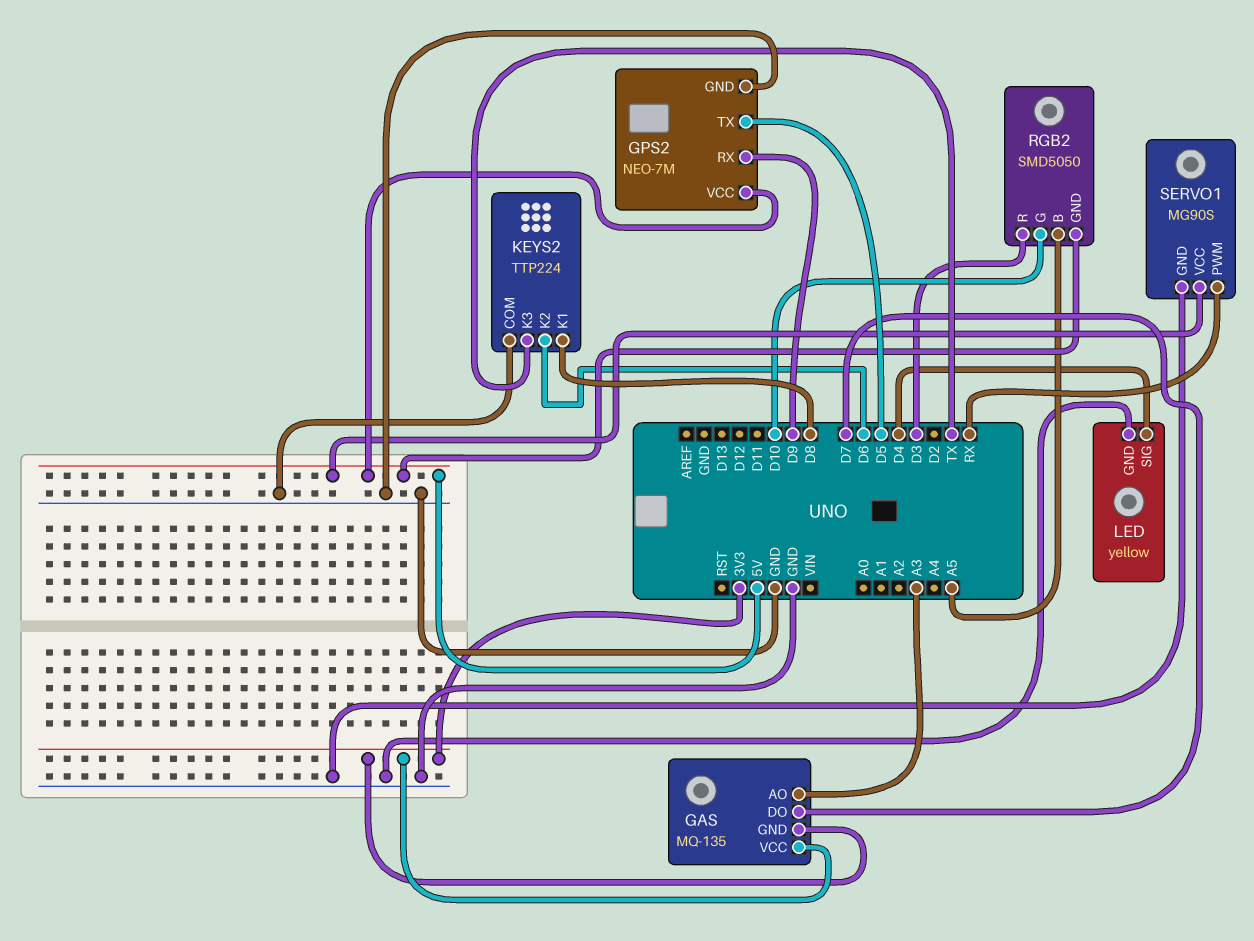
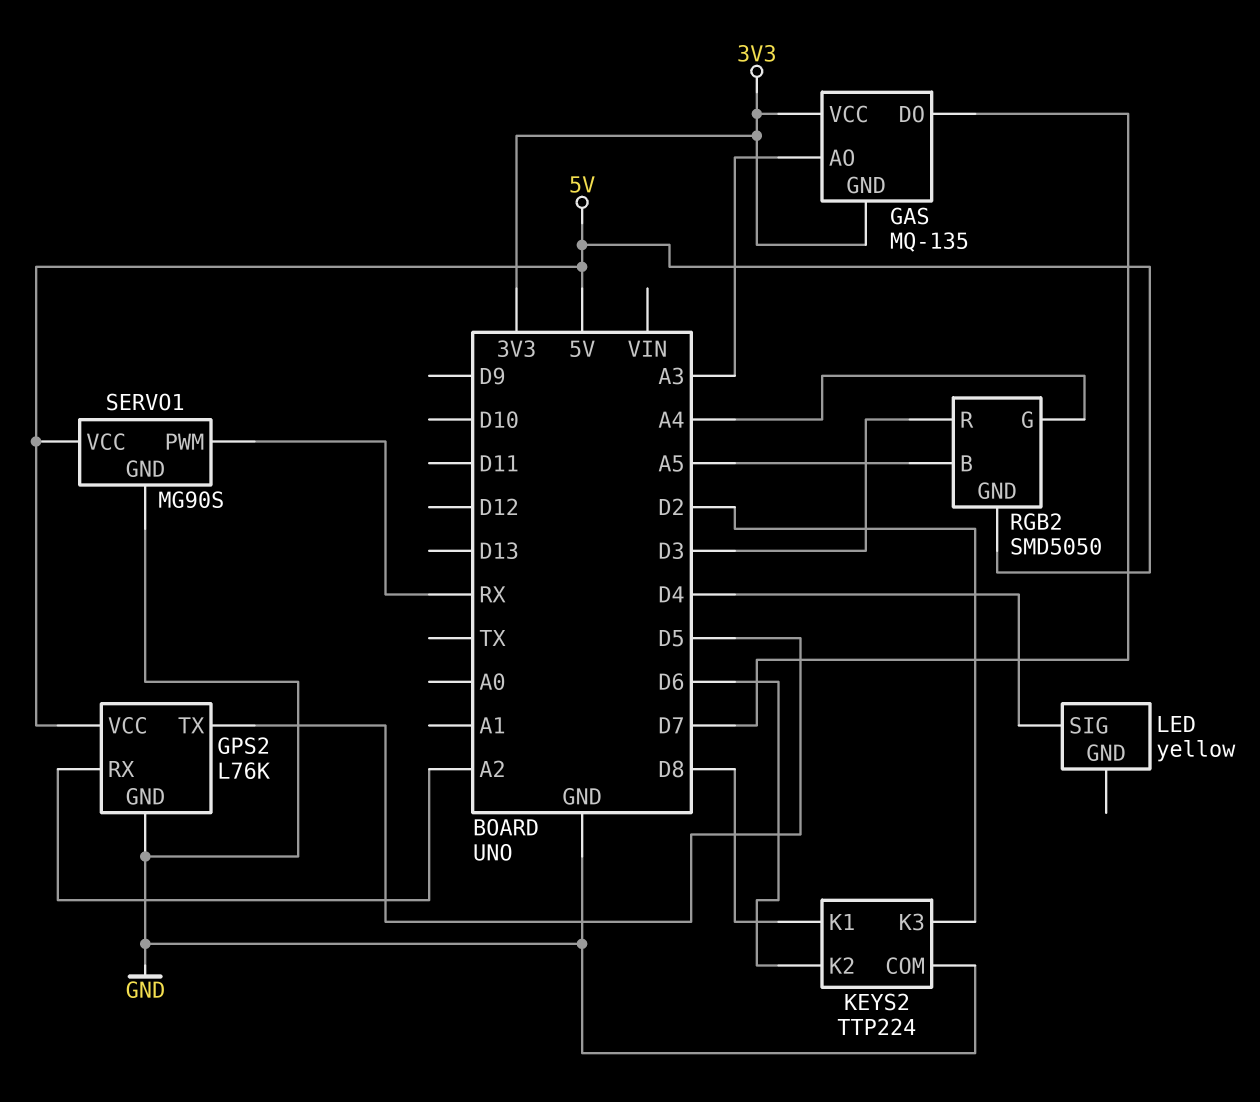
GPS2: NEO-7M -> L76K
GPS2 pin RX: D9 -> A2
KEYS2 pin K3: TX -> D2
LED pin GND: GND -> none
RGB2 pin G: D10 -> A4

